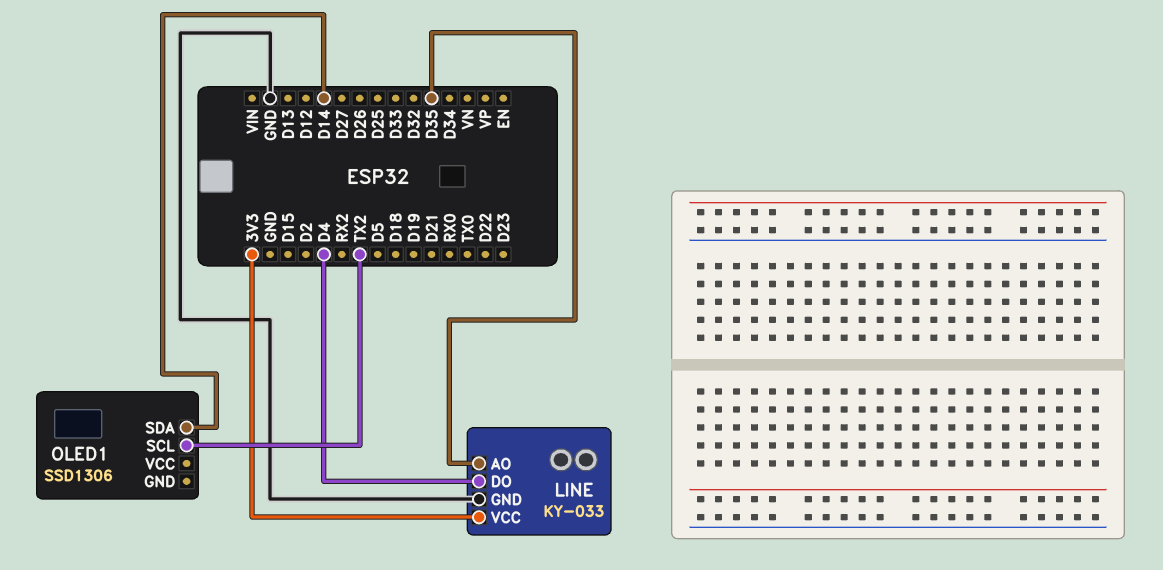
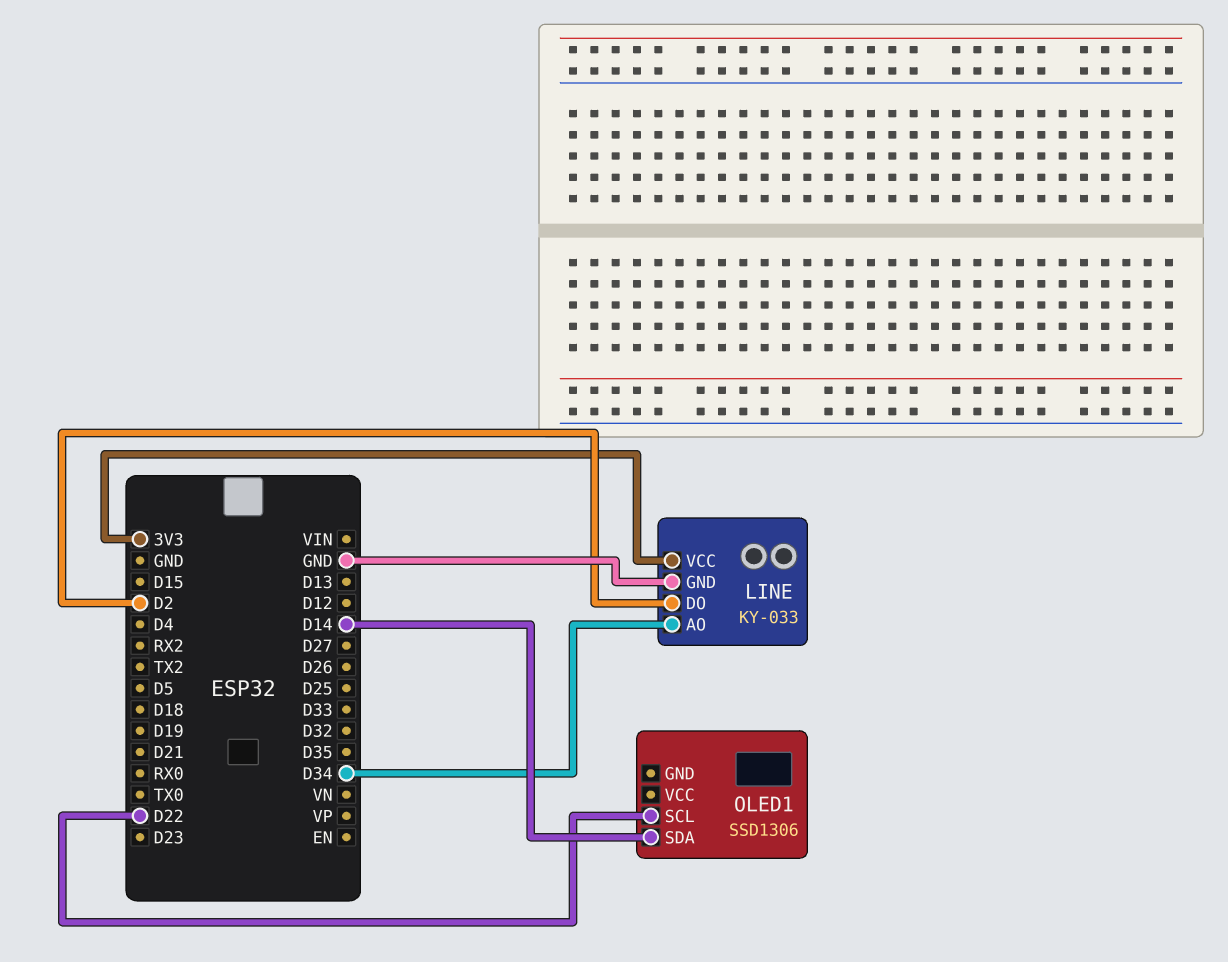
LINE pin AO: D35 -> D34
LINE pin DO: D4 -> D2
OLED1 pin SCL: TX2 -> D22

